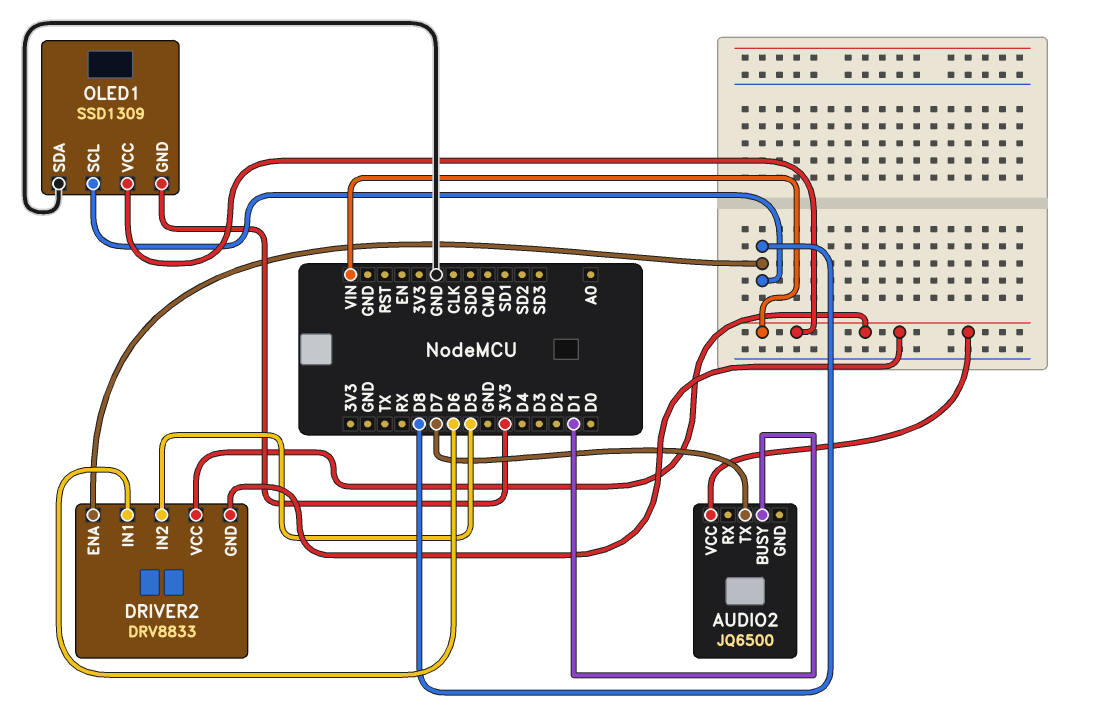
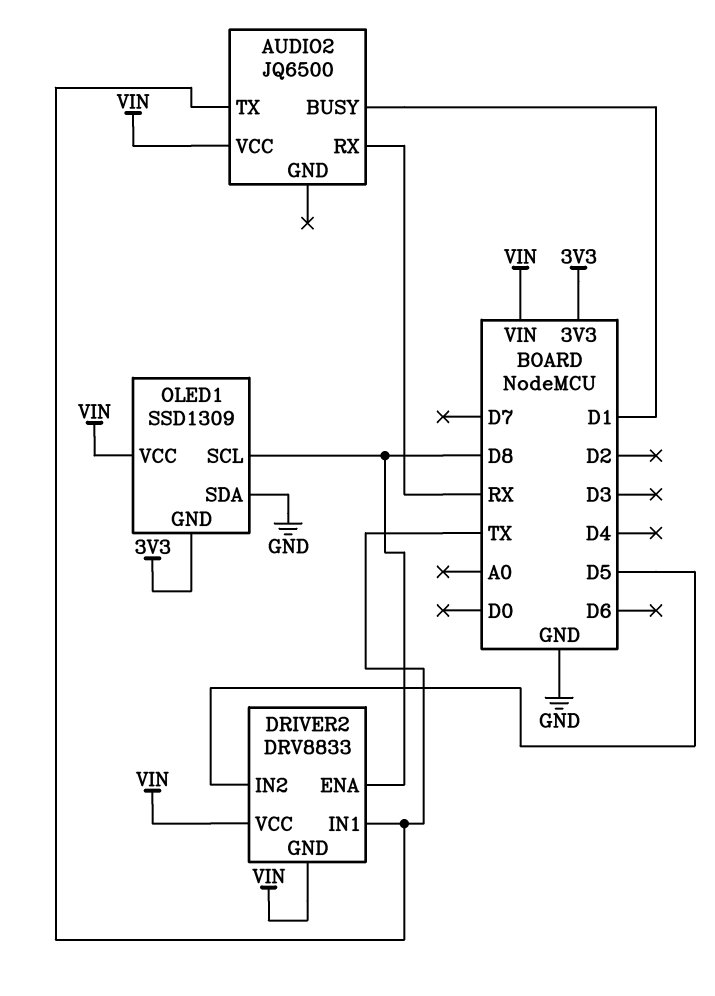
AUDIO2 pin RX: none -> RX
AUDIO2 pin TX: D7 -> TX
DRIVER2 pin IN1: D6 -> TX

